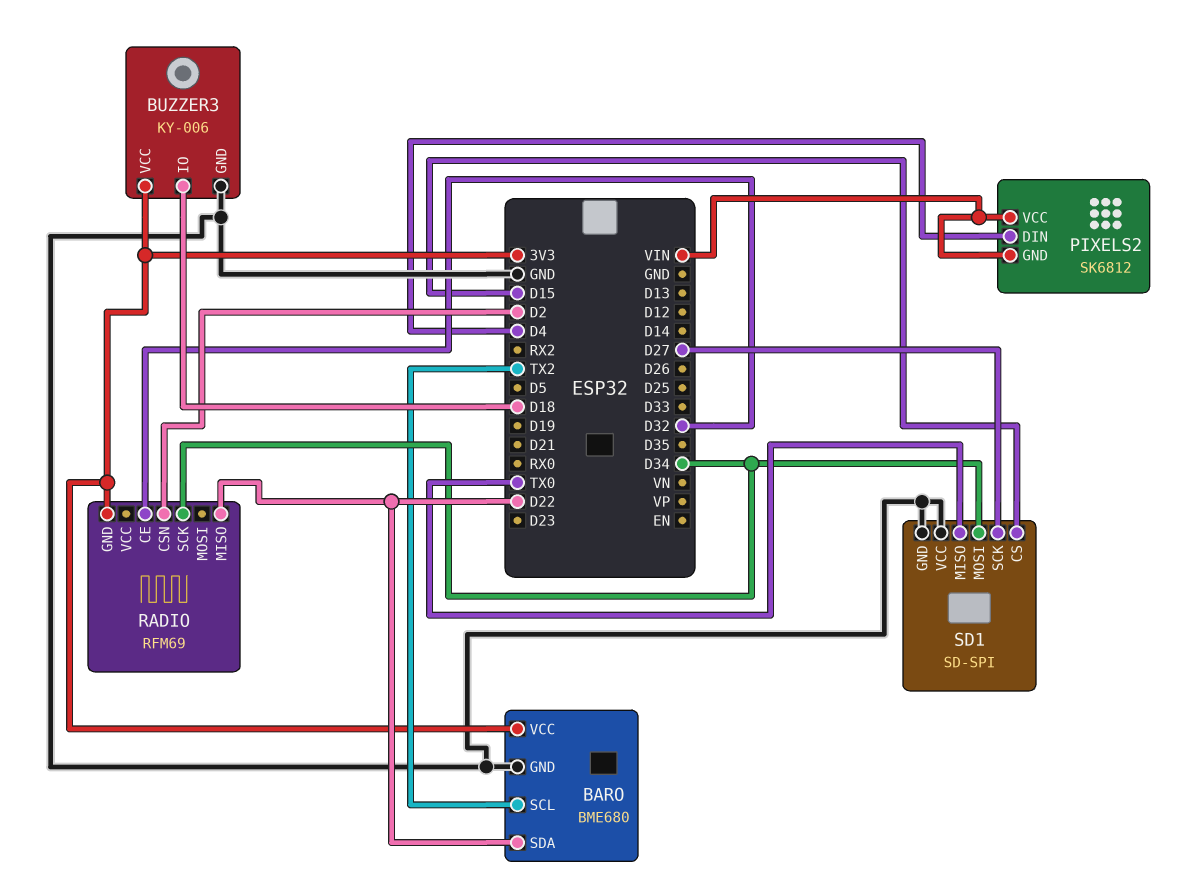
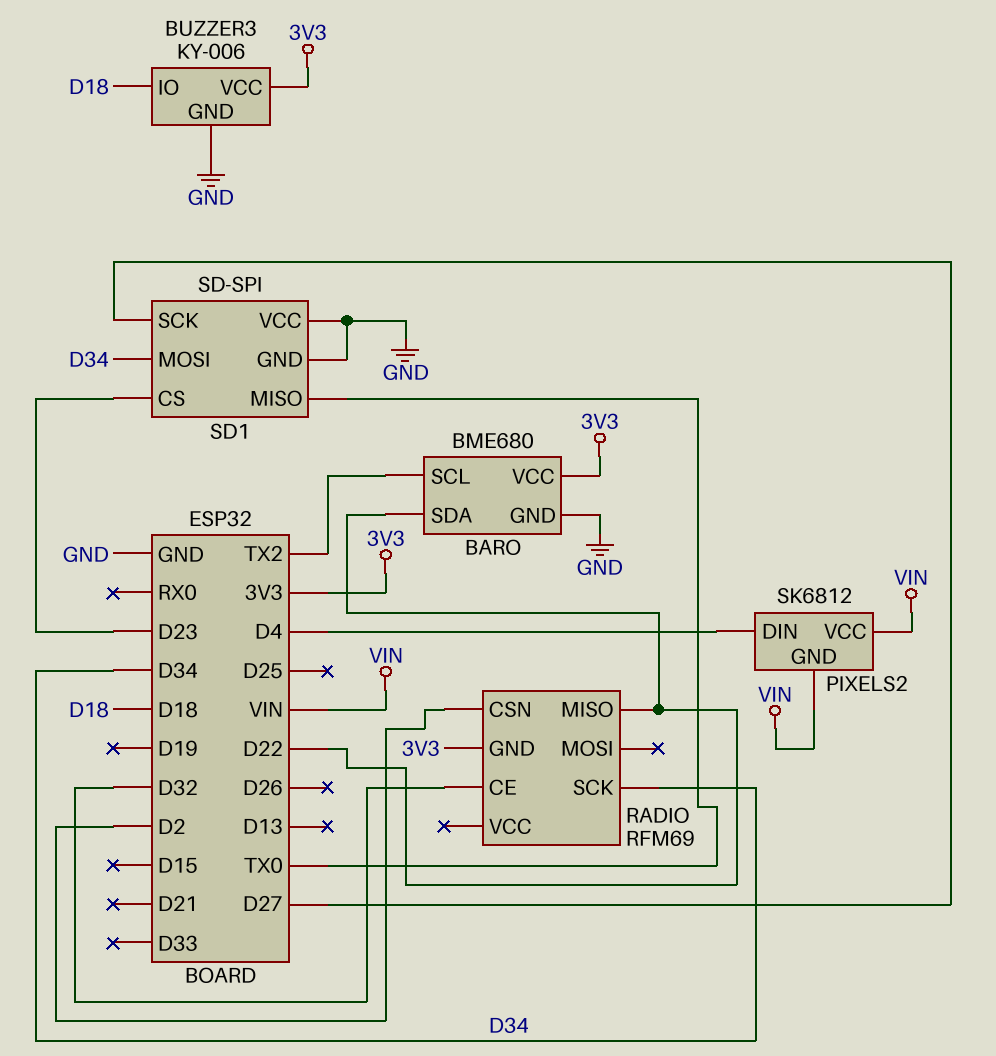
SD1 pin CS: D15 -> D23

